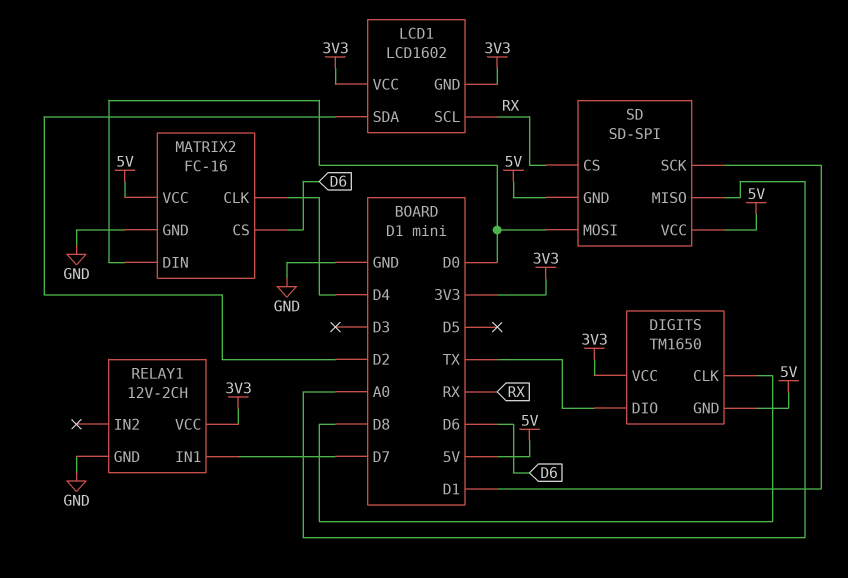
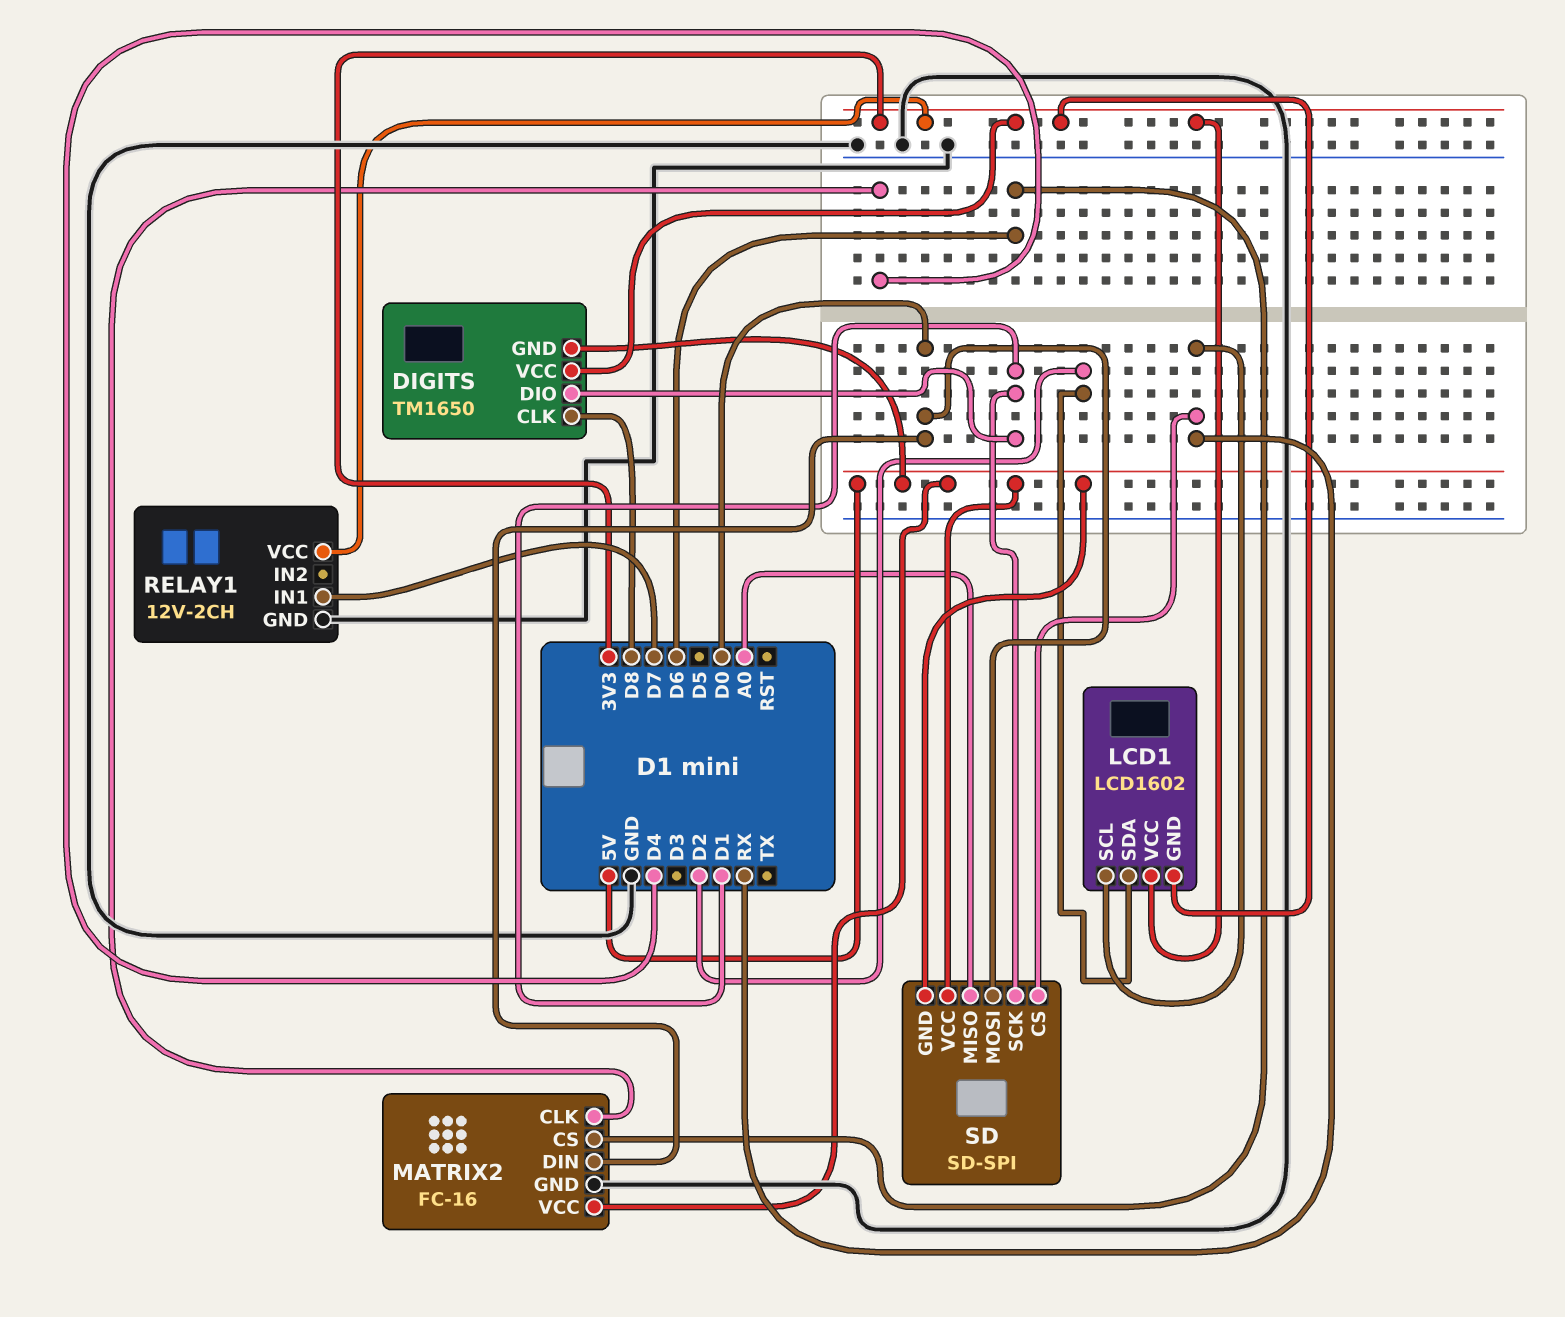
DIGITS pin DIO: TX -> D1

